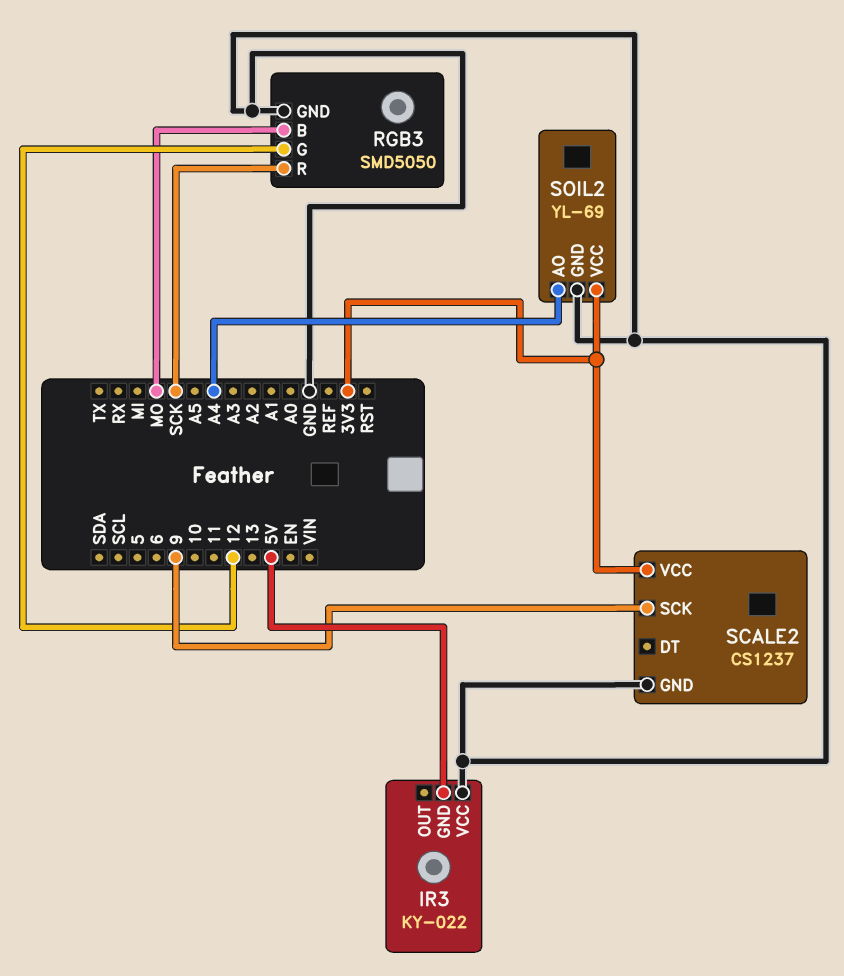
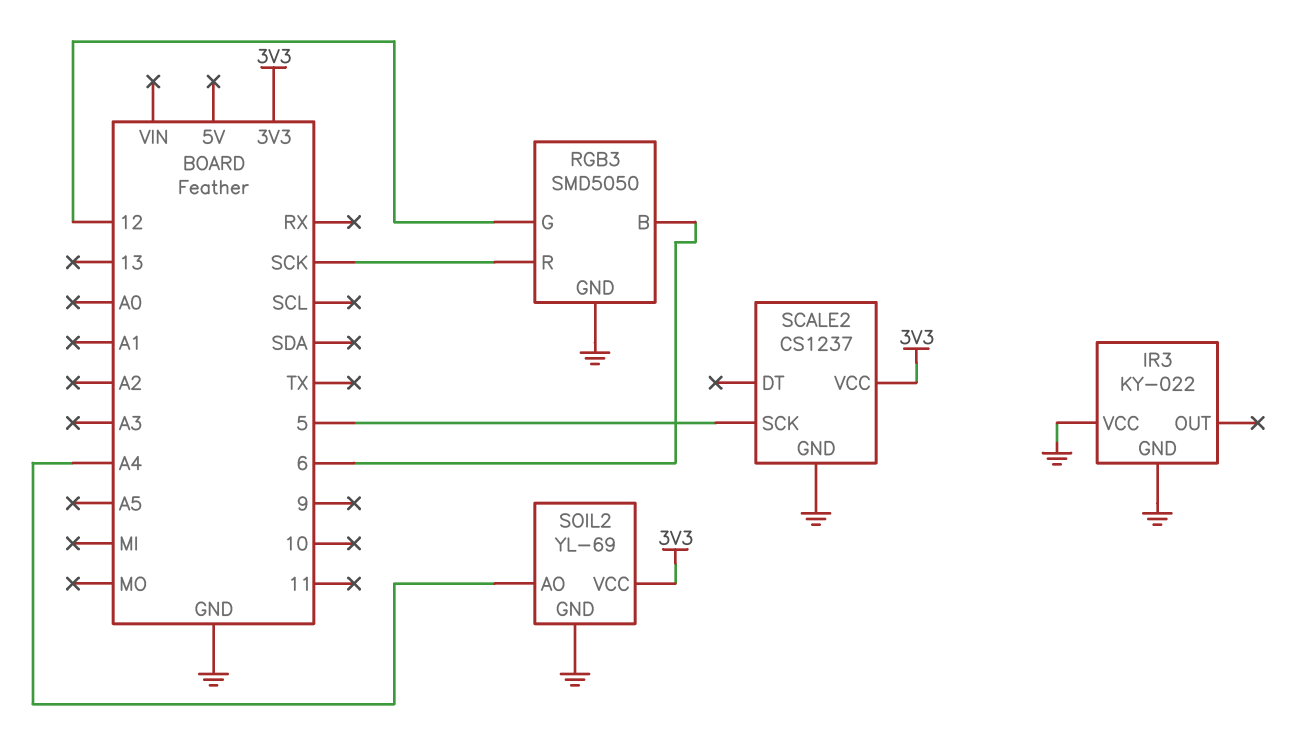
IR3 pin GND: 5V -> GND
RGB3 pin B: MO -> 6
SCALE2 pin SCK: 9 -> 5

